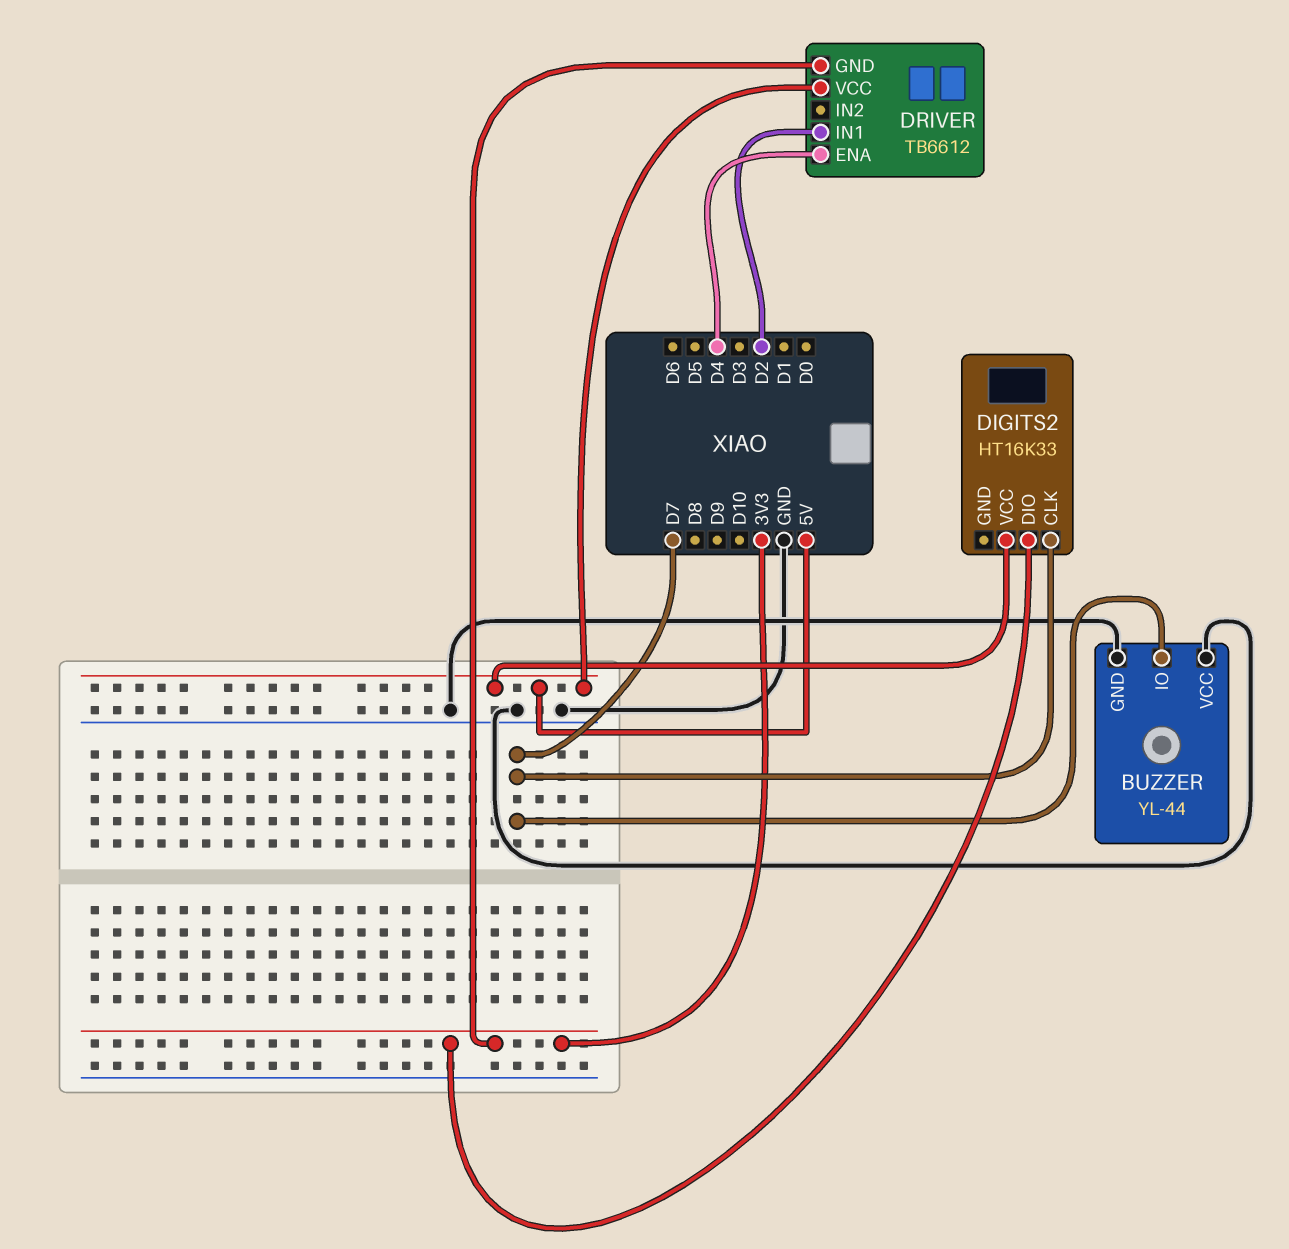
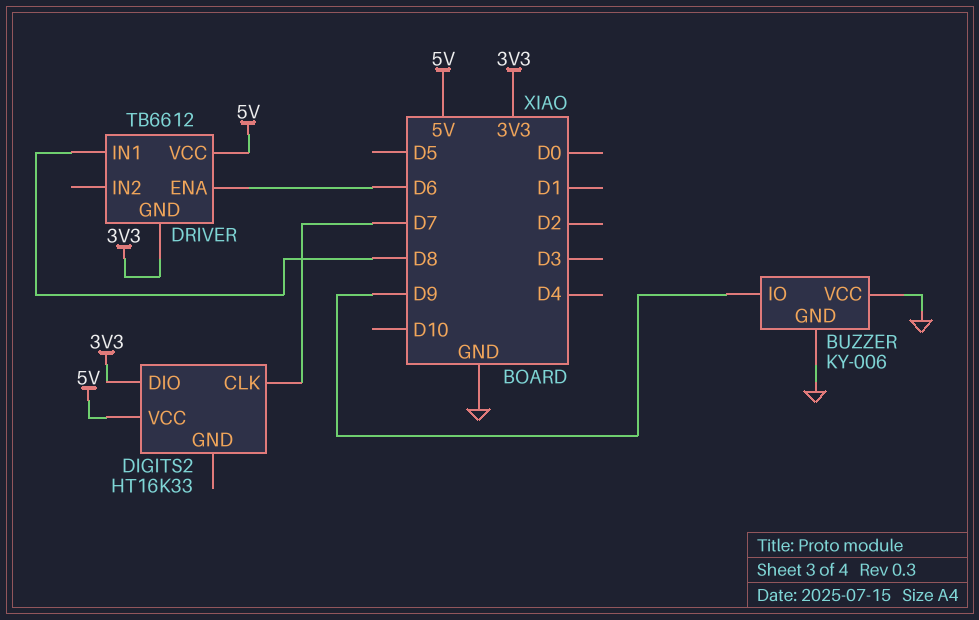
BUZZER: YL-44 -> KY-006
BUZZER pin IO: D7 -> D9
DRIVER pin ENA: D4 -> D6
DRIVER pin IN1: D2 -> D8

